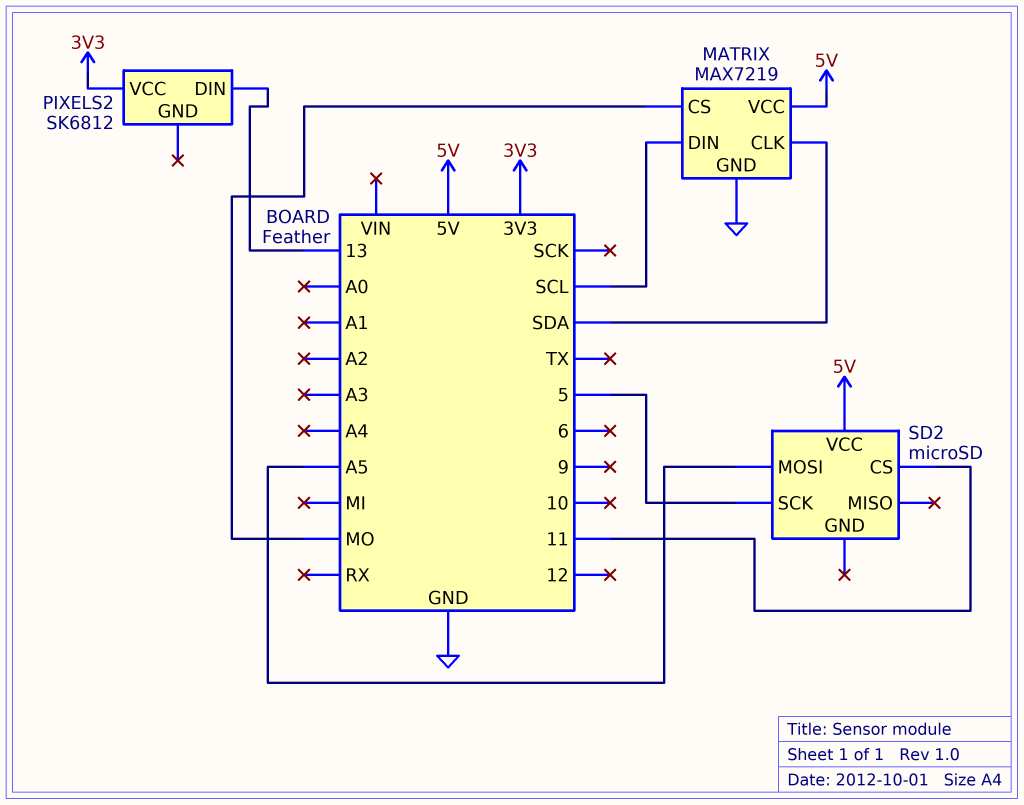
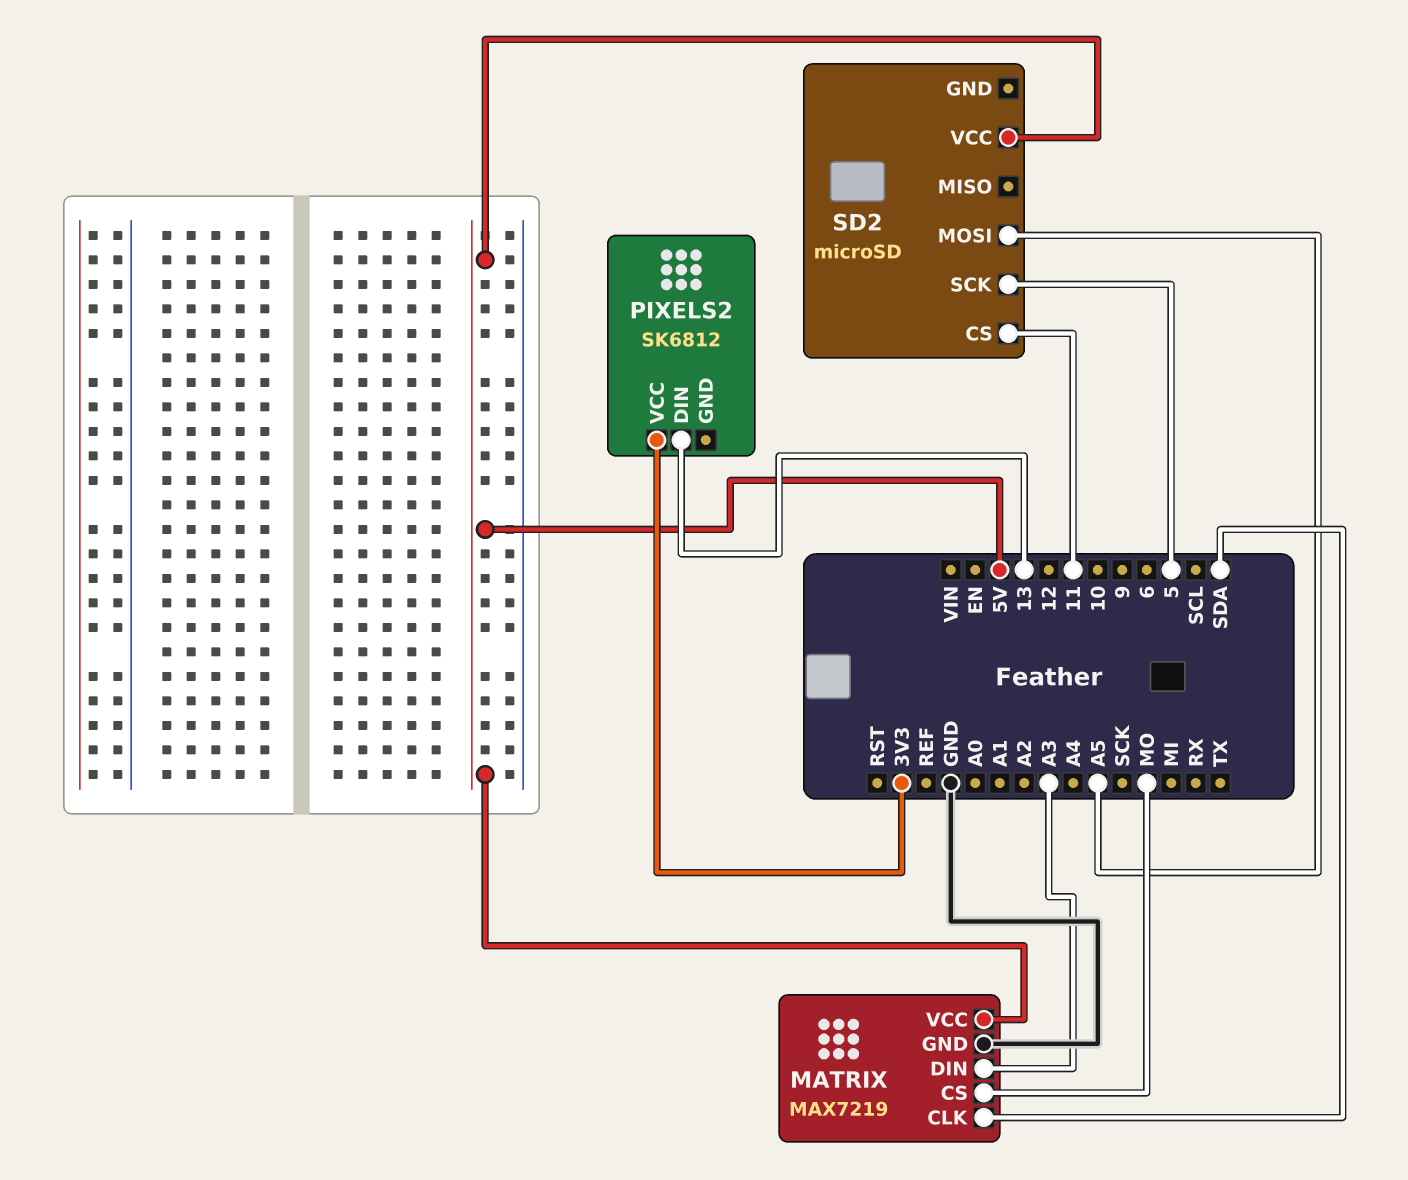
MATRIX pin DIN: SCL -> A3

